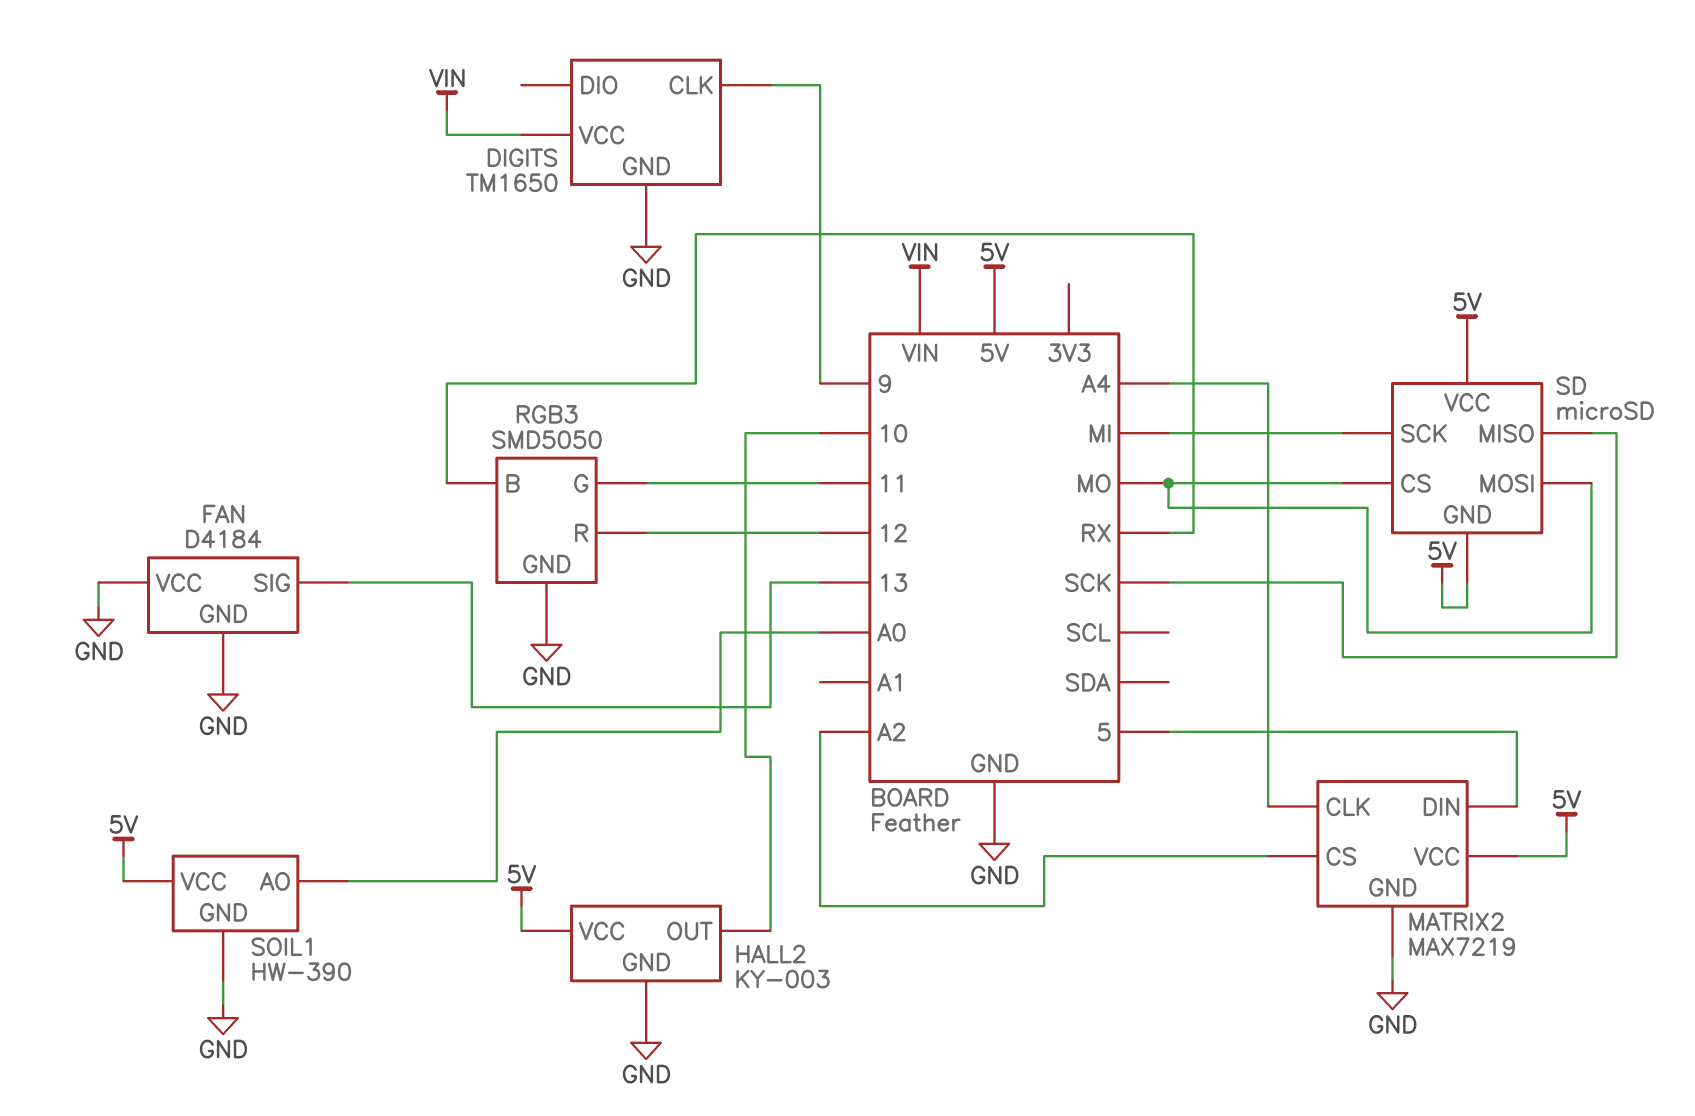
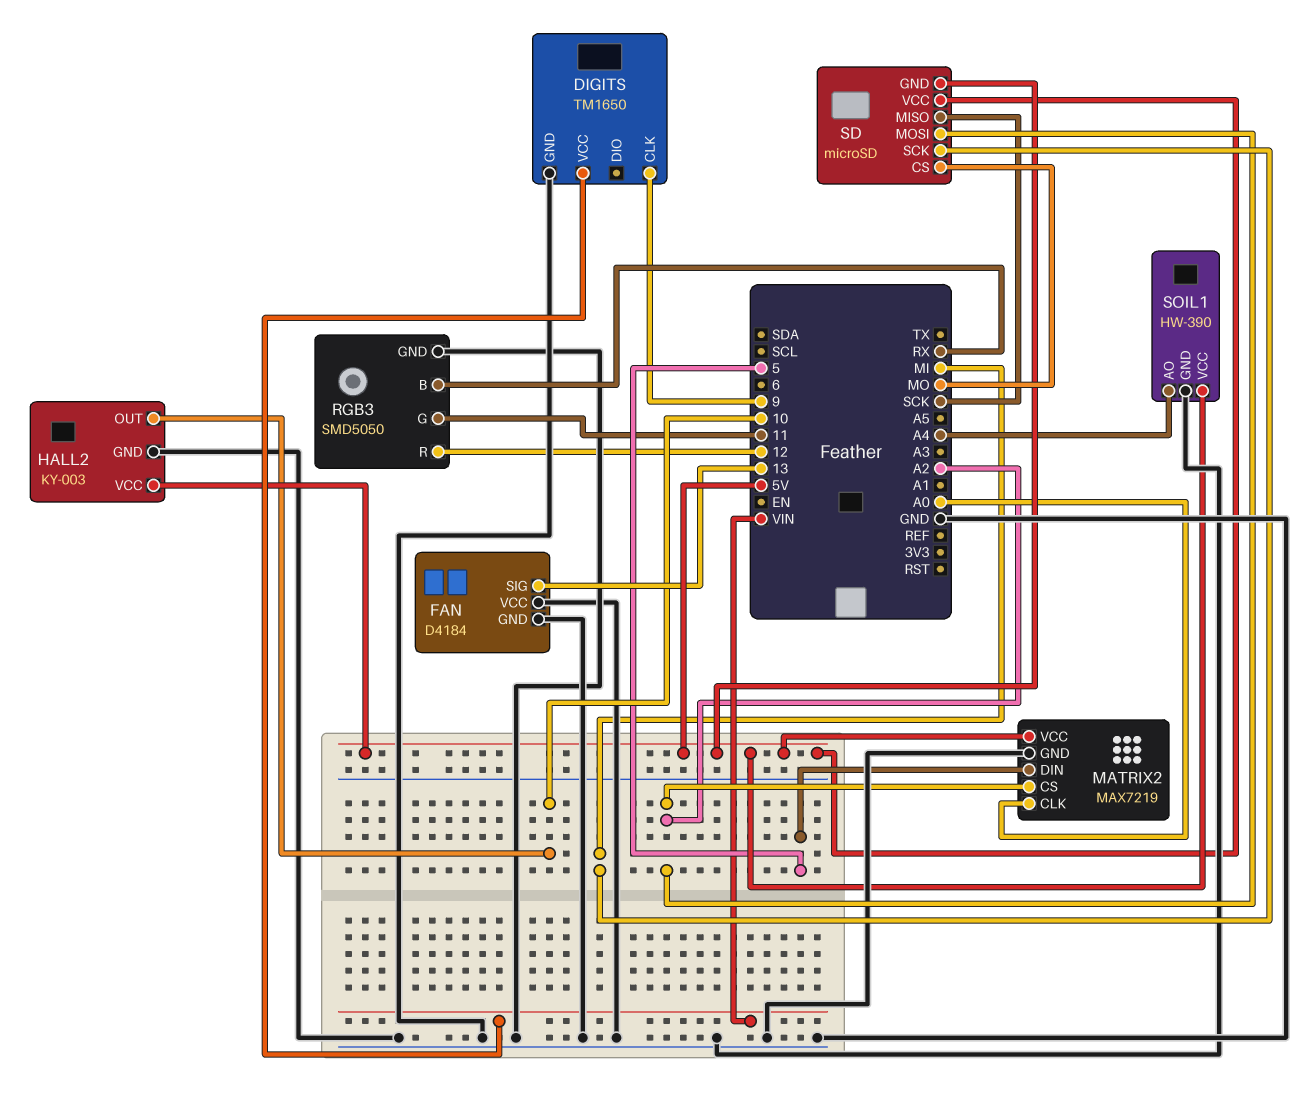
MATRIX2 pin CLK: A4 -> A0
SD pin MOSI: MO -> A2
SOIL1 pin AO: A0 -> A4

